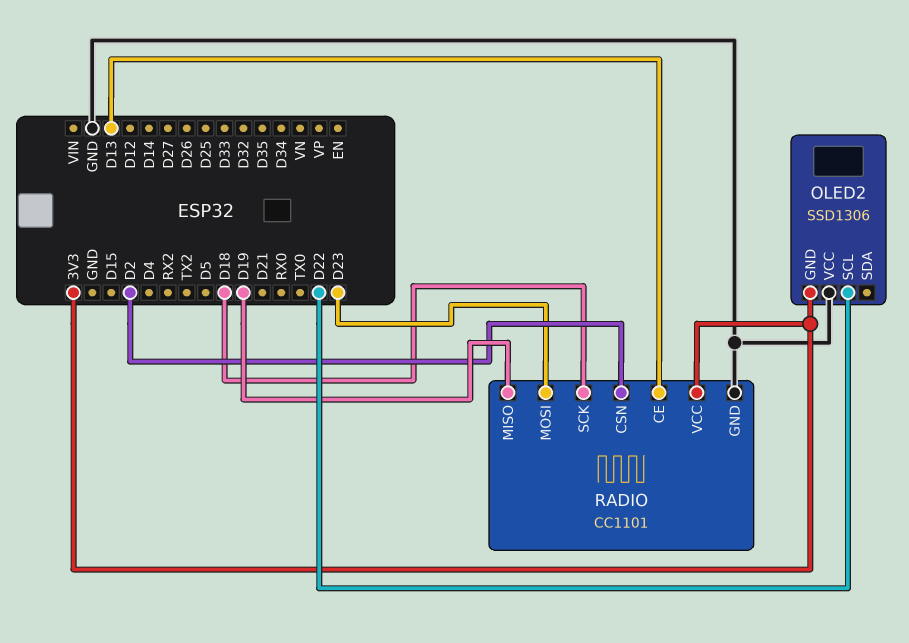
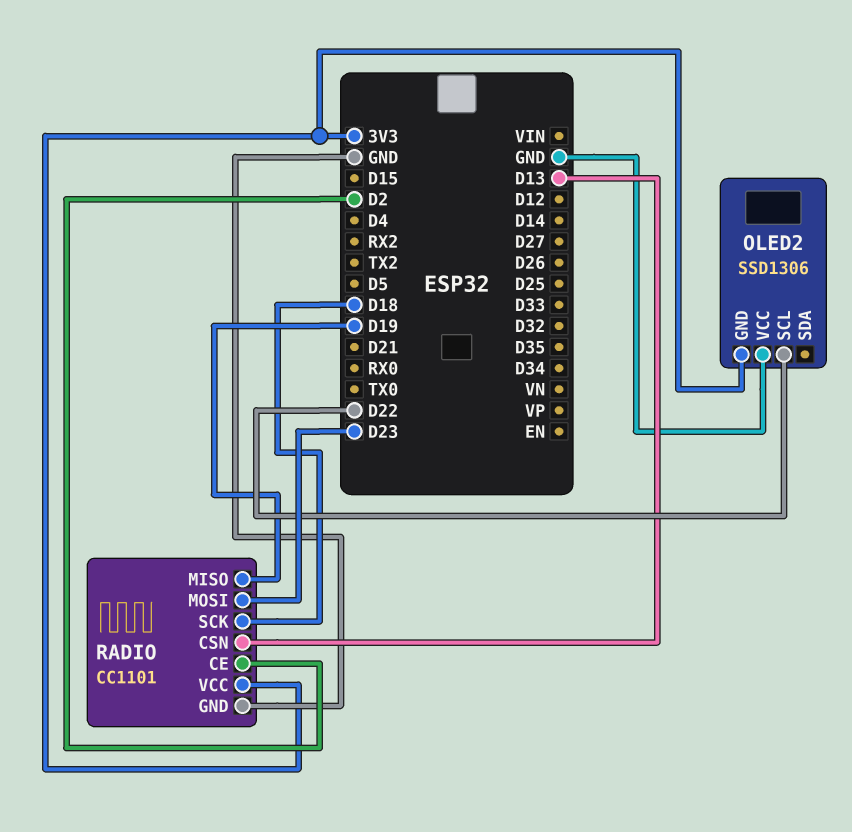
RADIO pin CE: D13 -> D2
RADIO pin CSN: D2 -> D13

